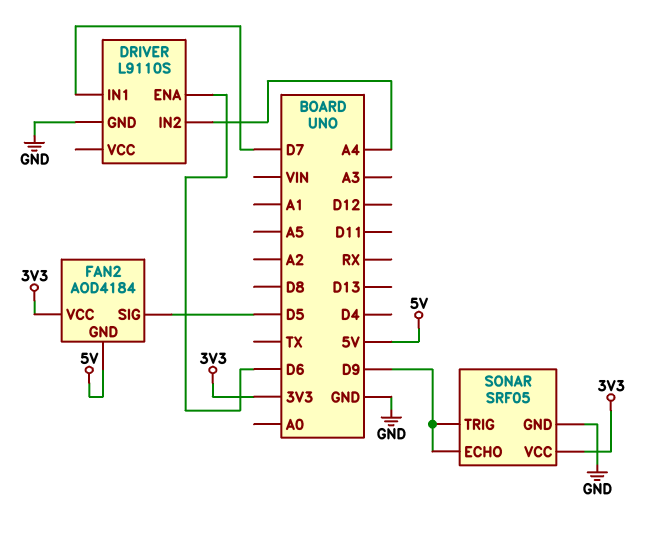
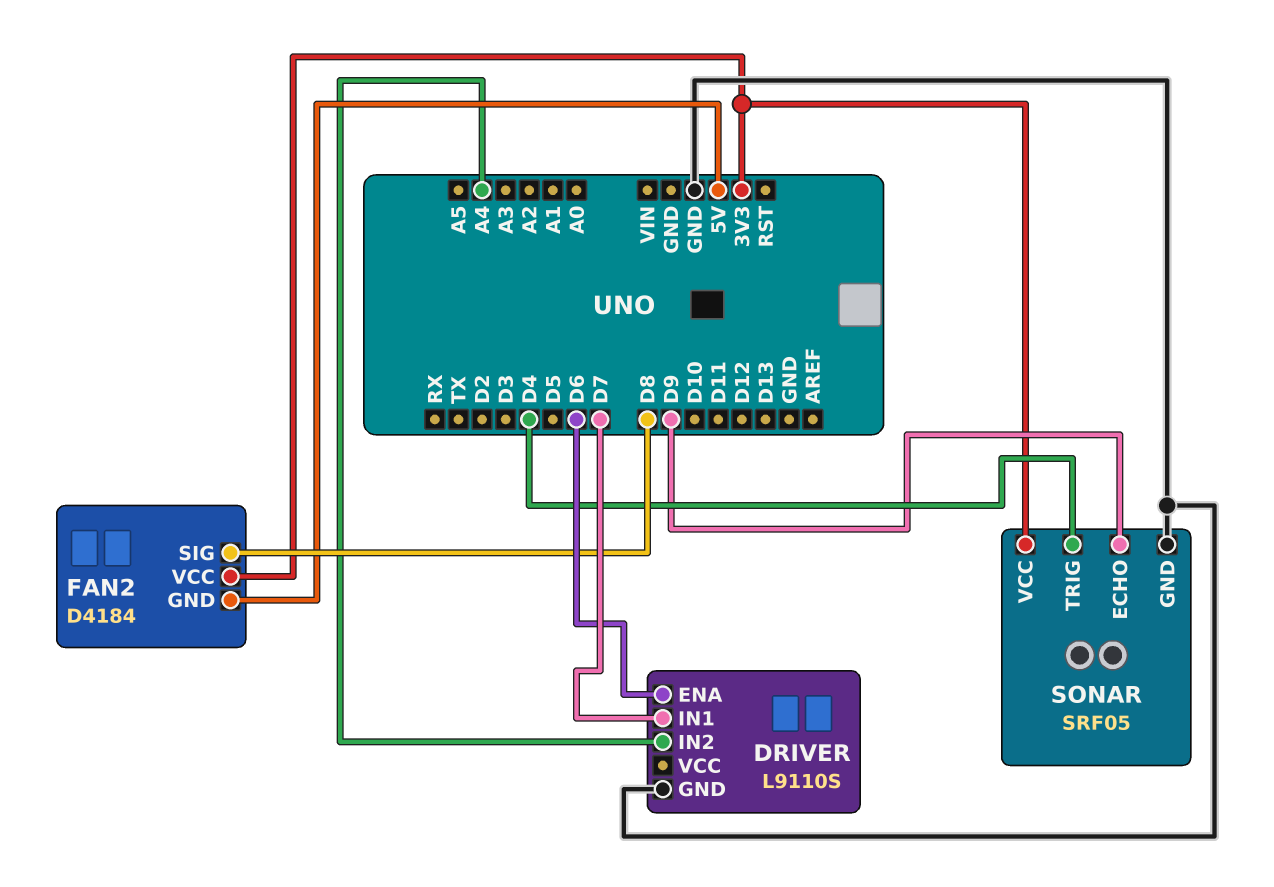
FAN2: AOD4184 -> D4184
FAN2 pin SIG: D5 -> D8
SONAR pin TRIG: D9 -> D4

